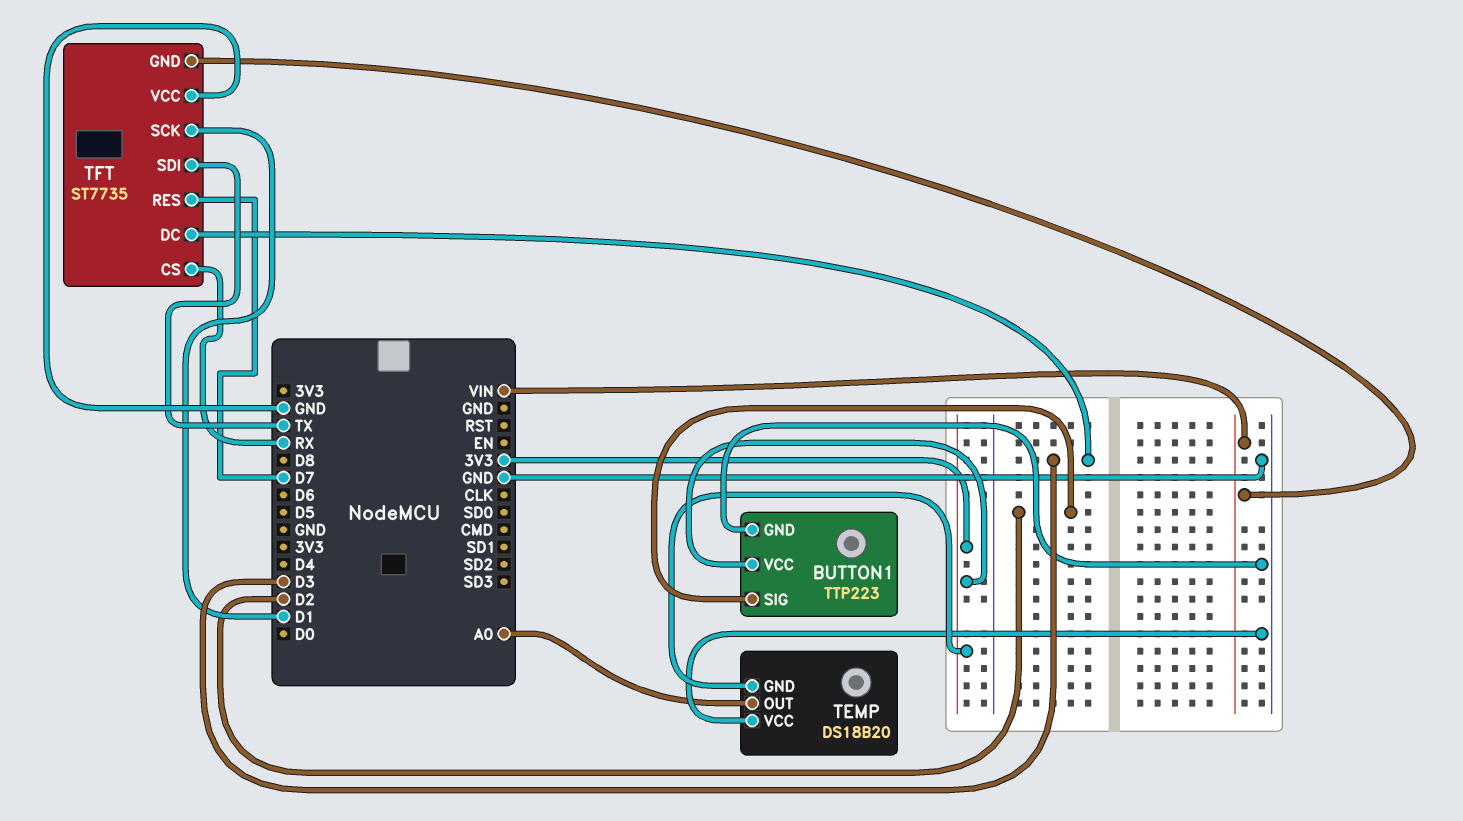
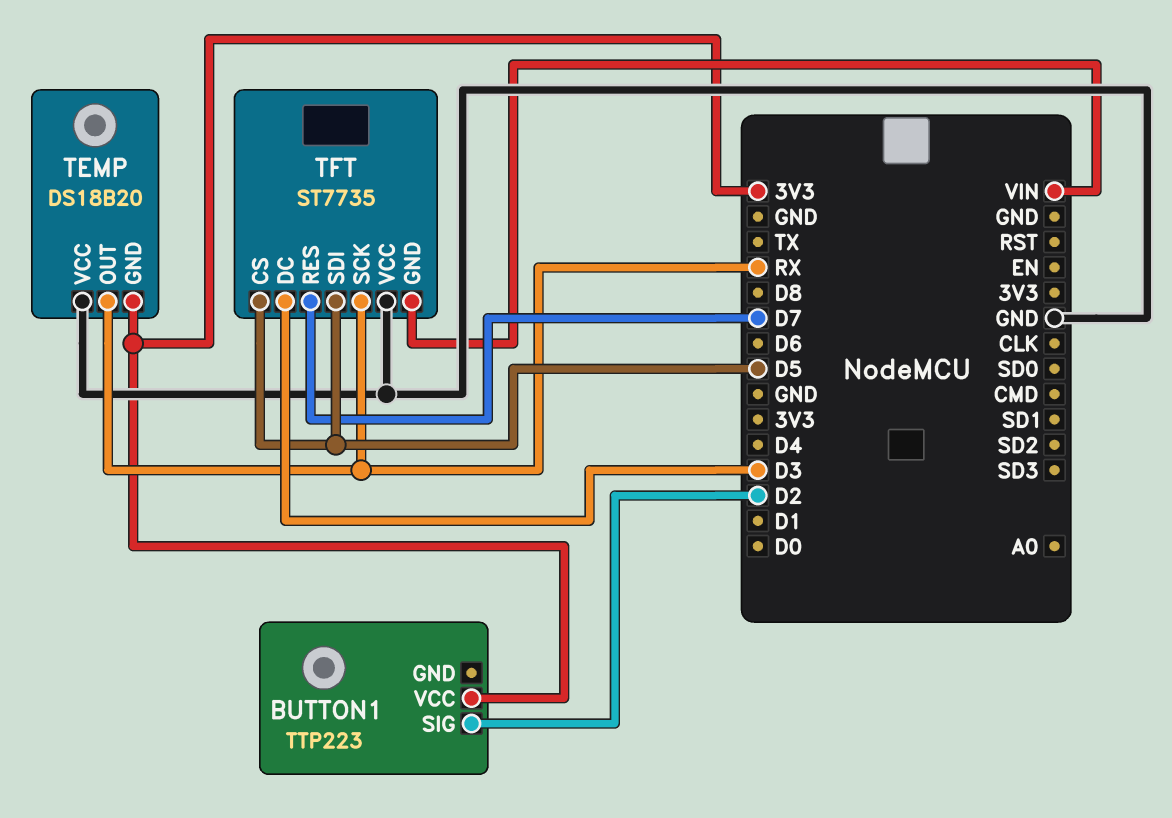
BUTTON1 pin GND: GND -> none
TEMP pin OUT: A0 -> RX
TFT pin CS: RX -> D5
TFT pin SCK: D1 -> RX
TFT pin SDI: TX -> D5

